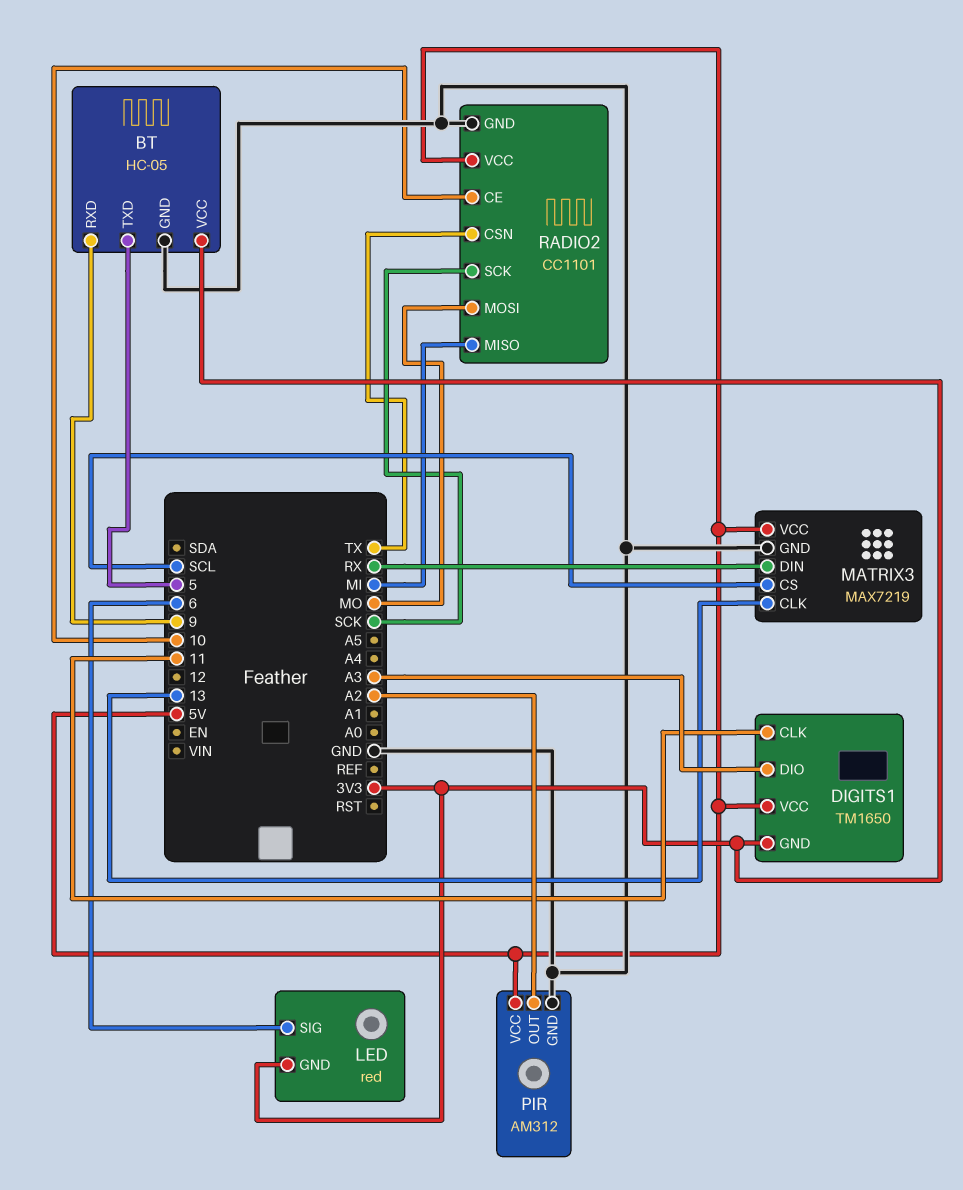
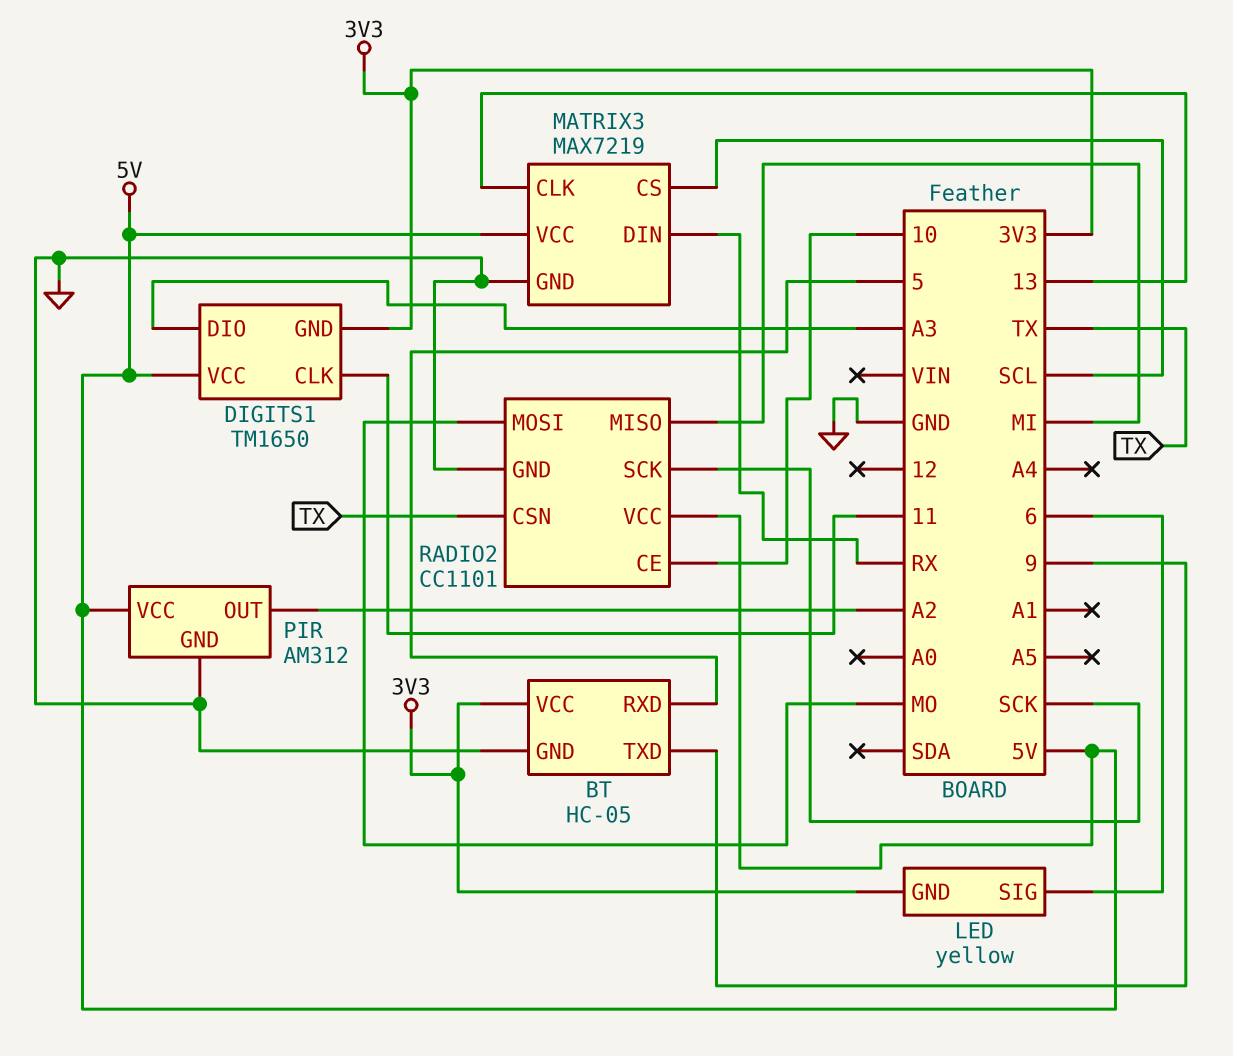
BT pin RXD: 9 -> 5
BT pin TXD: 5 -> 9
LED: red -> yellow

